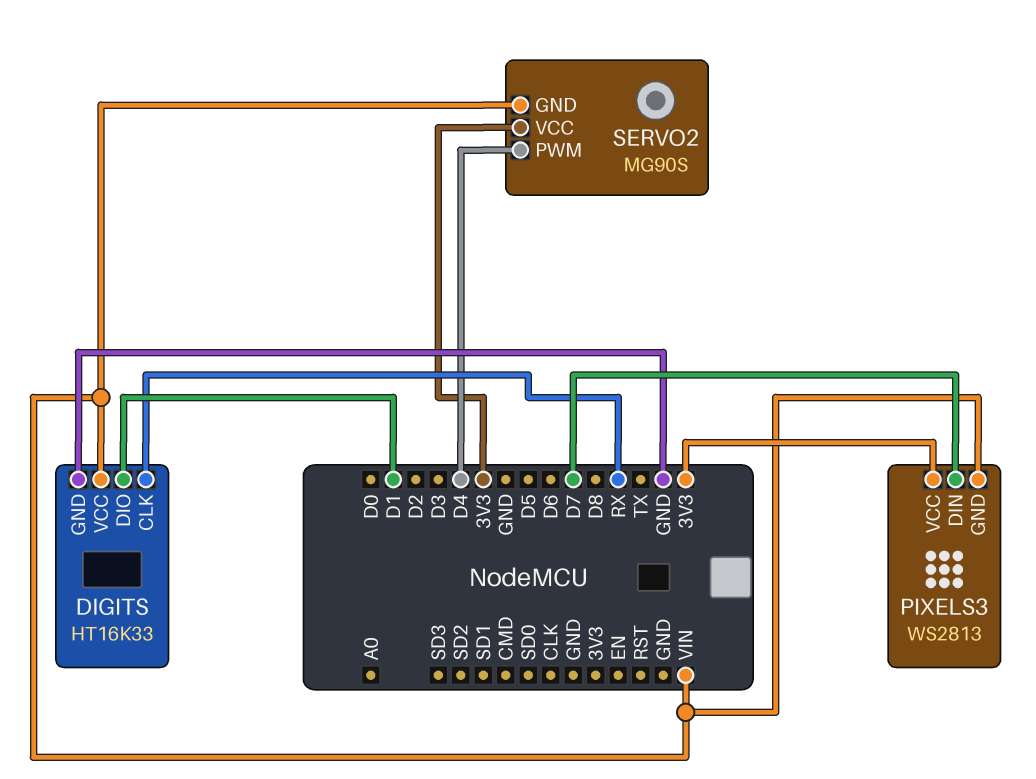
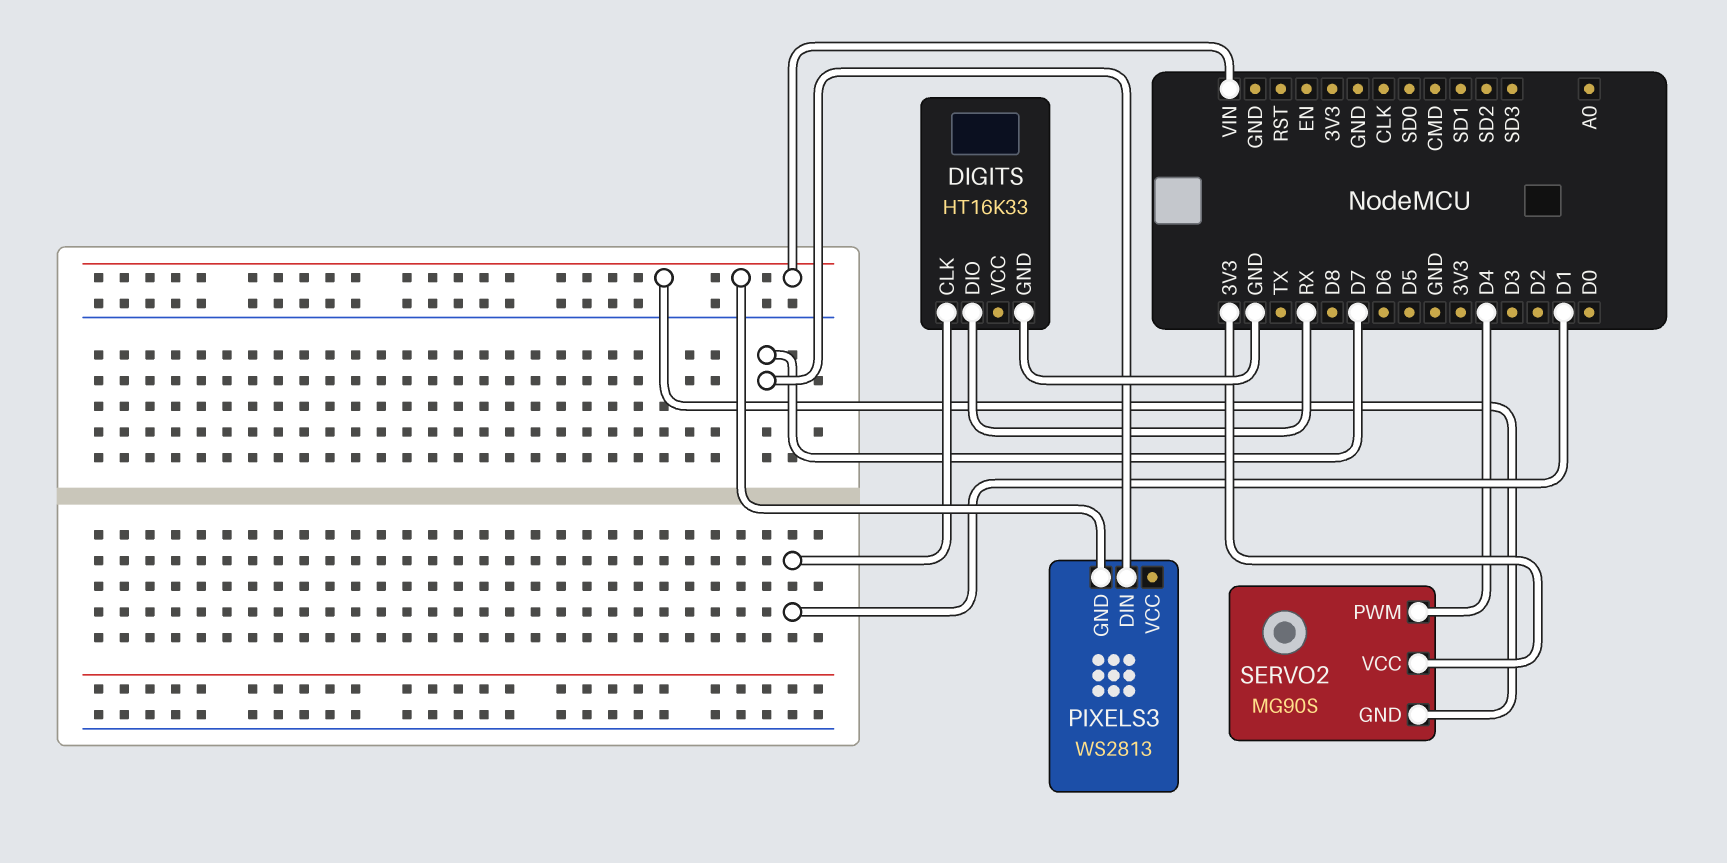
DIGITS pin CLK: RX -> D1
DIGITS pin DIO: D1 -> RX
DIGITS pin VCC: VIN -> none
PIXELS3 pin VCC: 3V3 -> none

